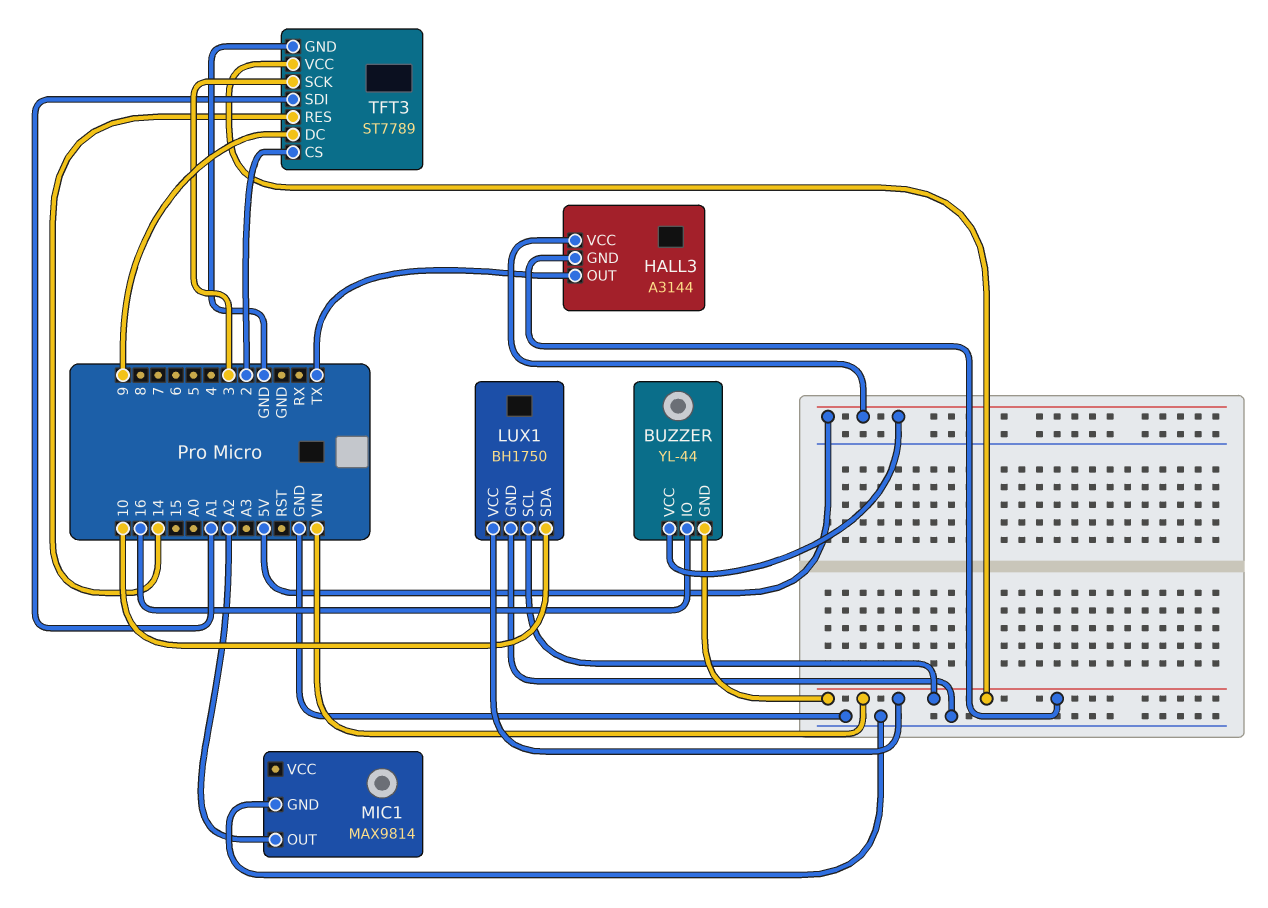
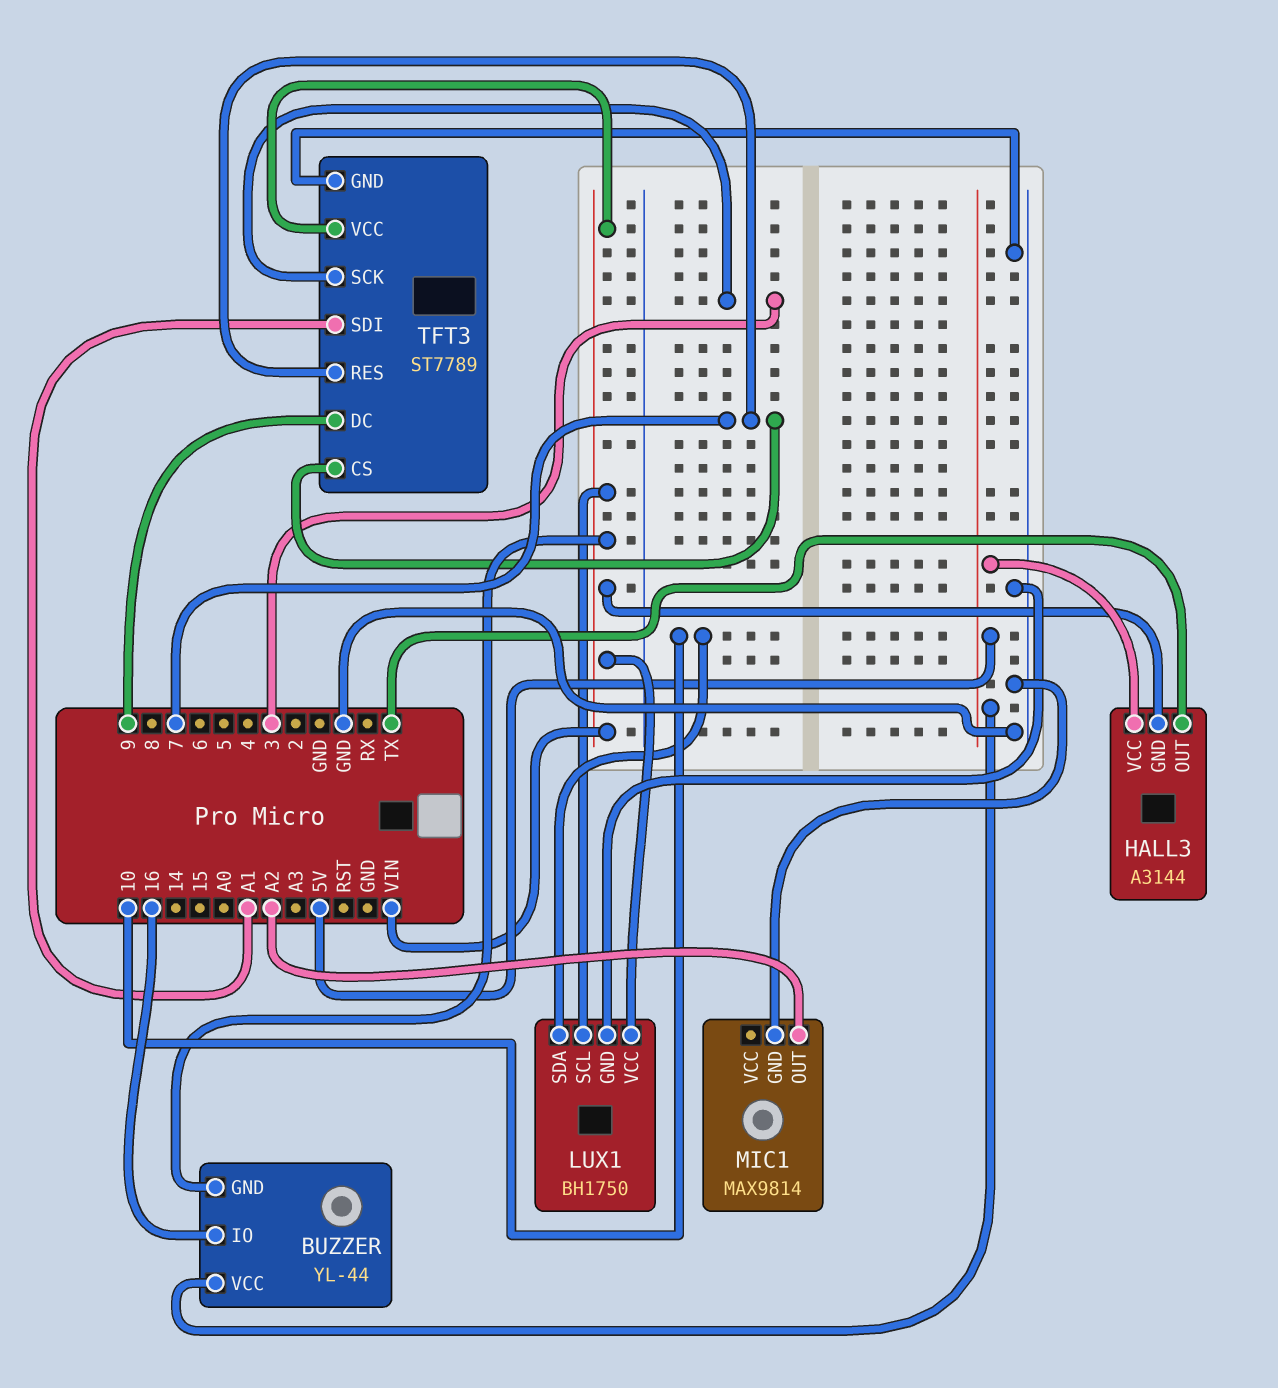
TFT3 pin CS: 2 -> 7
TFT3 pin RES: 14 -> 7

